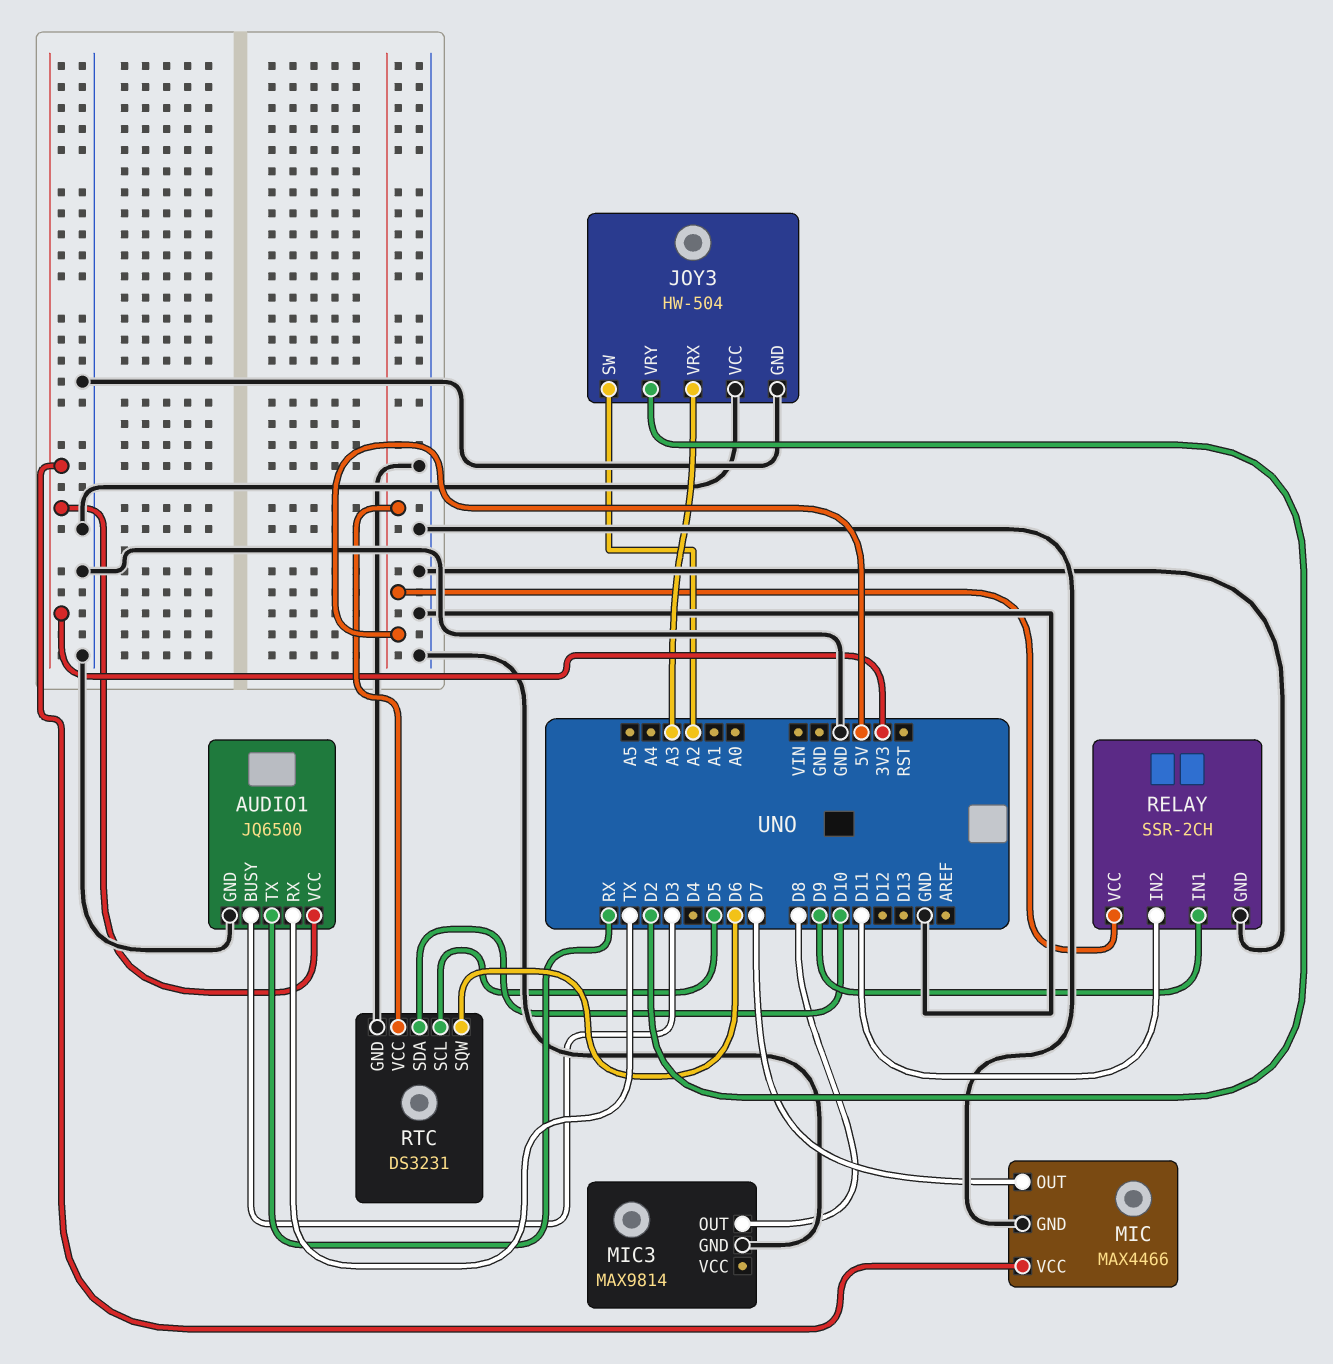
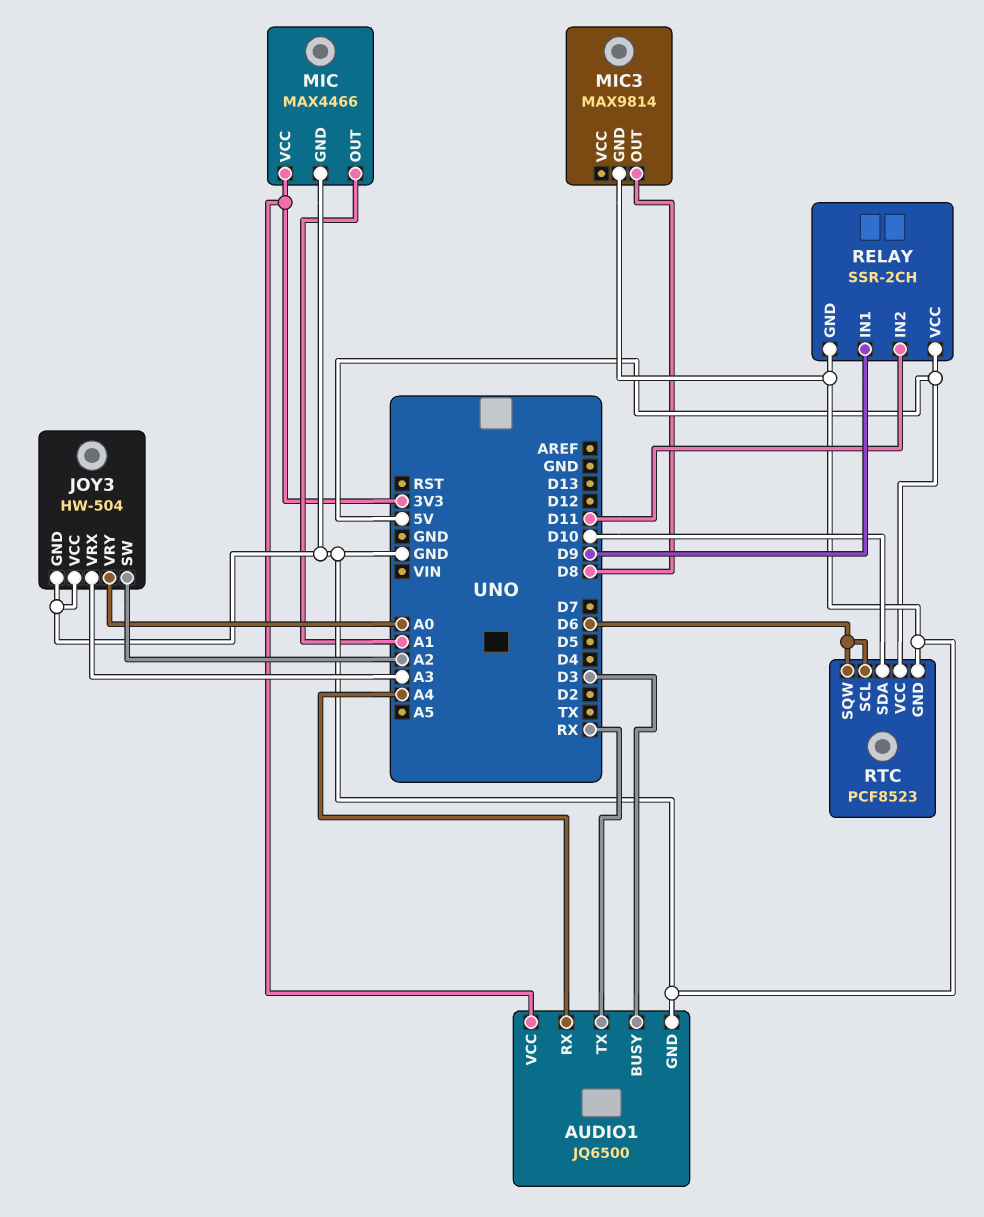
AUDIO1 pin RX: TX -> A4
JOY3 pin VRY: D2 -> A0
MIC pin OUT: D7 -> A1
RTC: DS3231 -> PCF8523
RTC pin SCL: D5 -> D6

